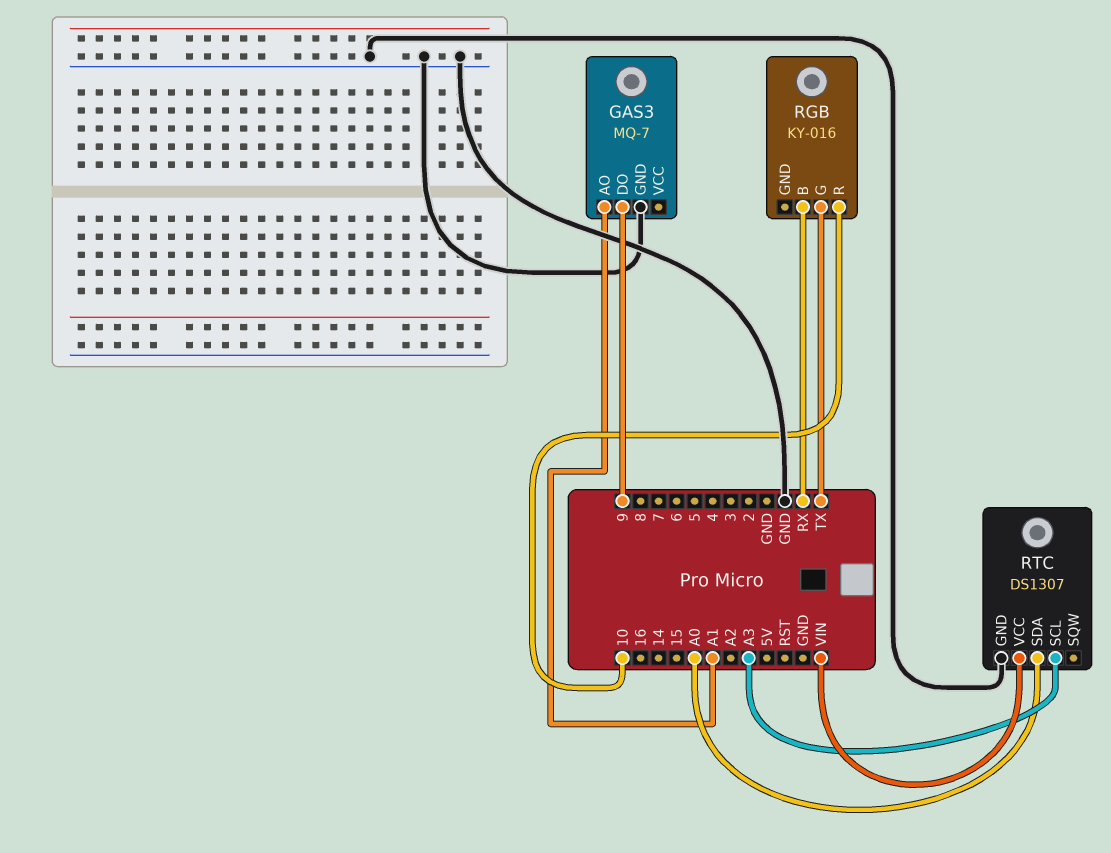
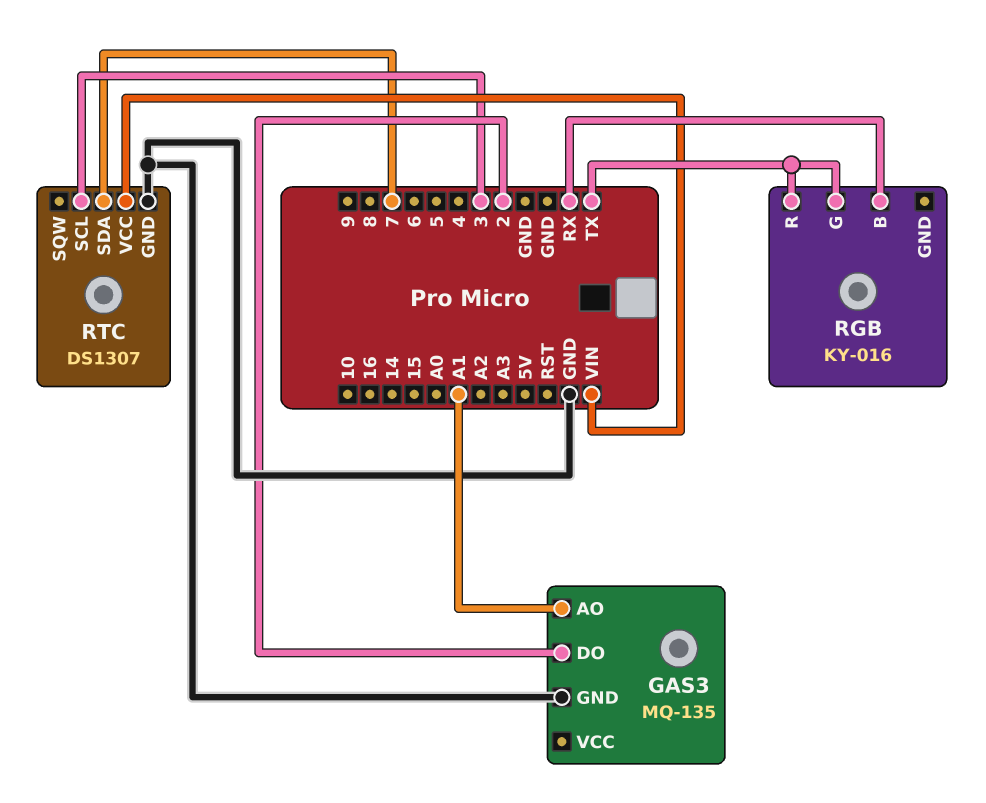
GAS3: MQ-7 -> MQ-135
GAS3 pin DO: 9 -> 2
RGB pin R: 10 -> TX
RTC pin SCL: A3 -> 3
RTC pin SDA: A0 -> 7

